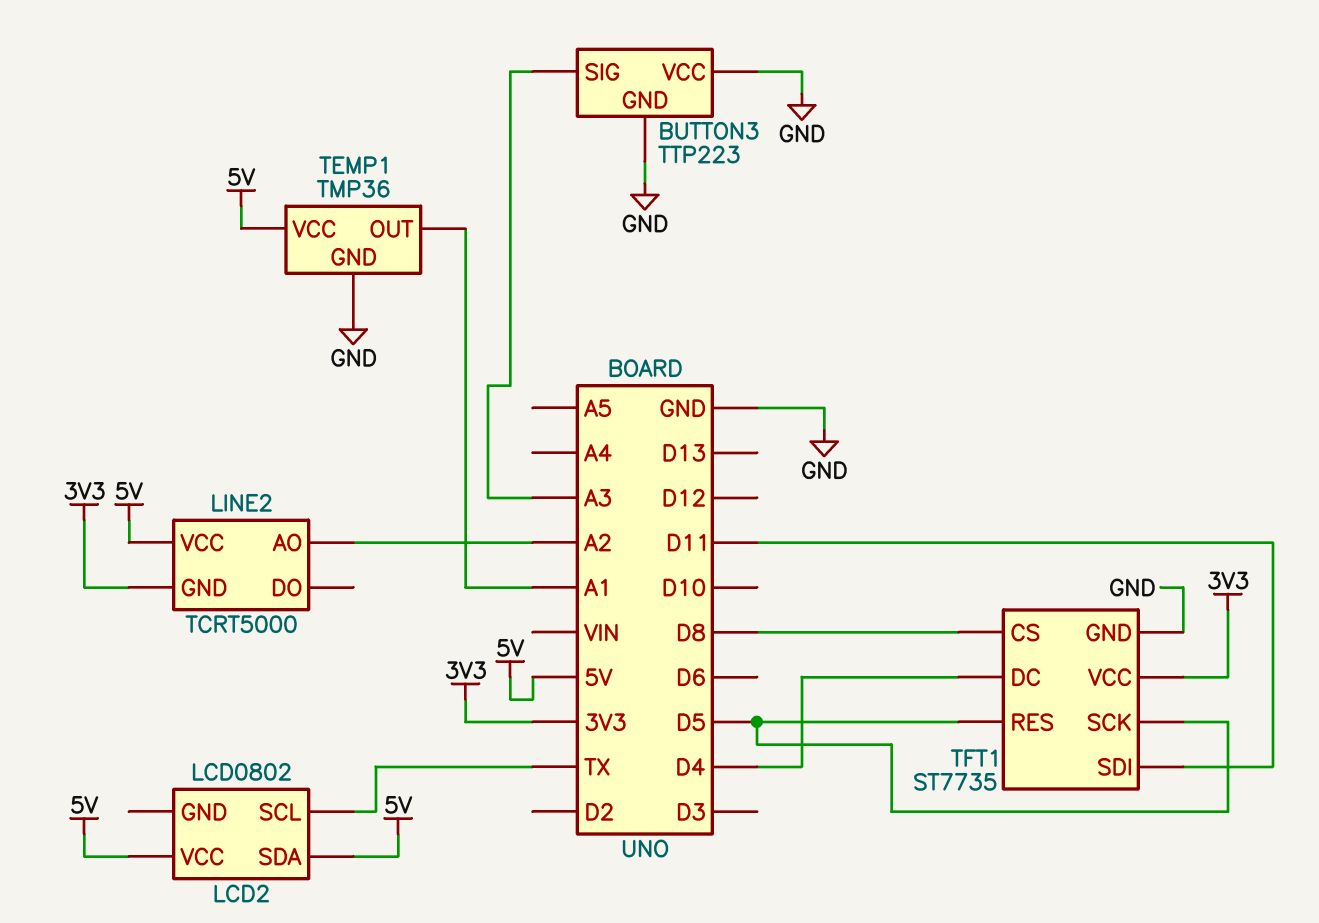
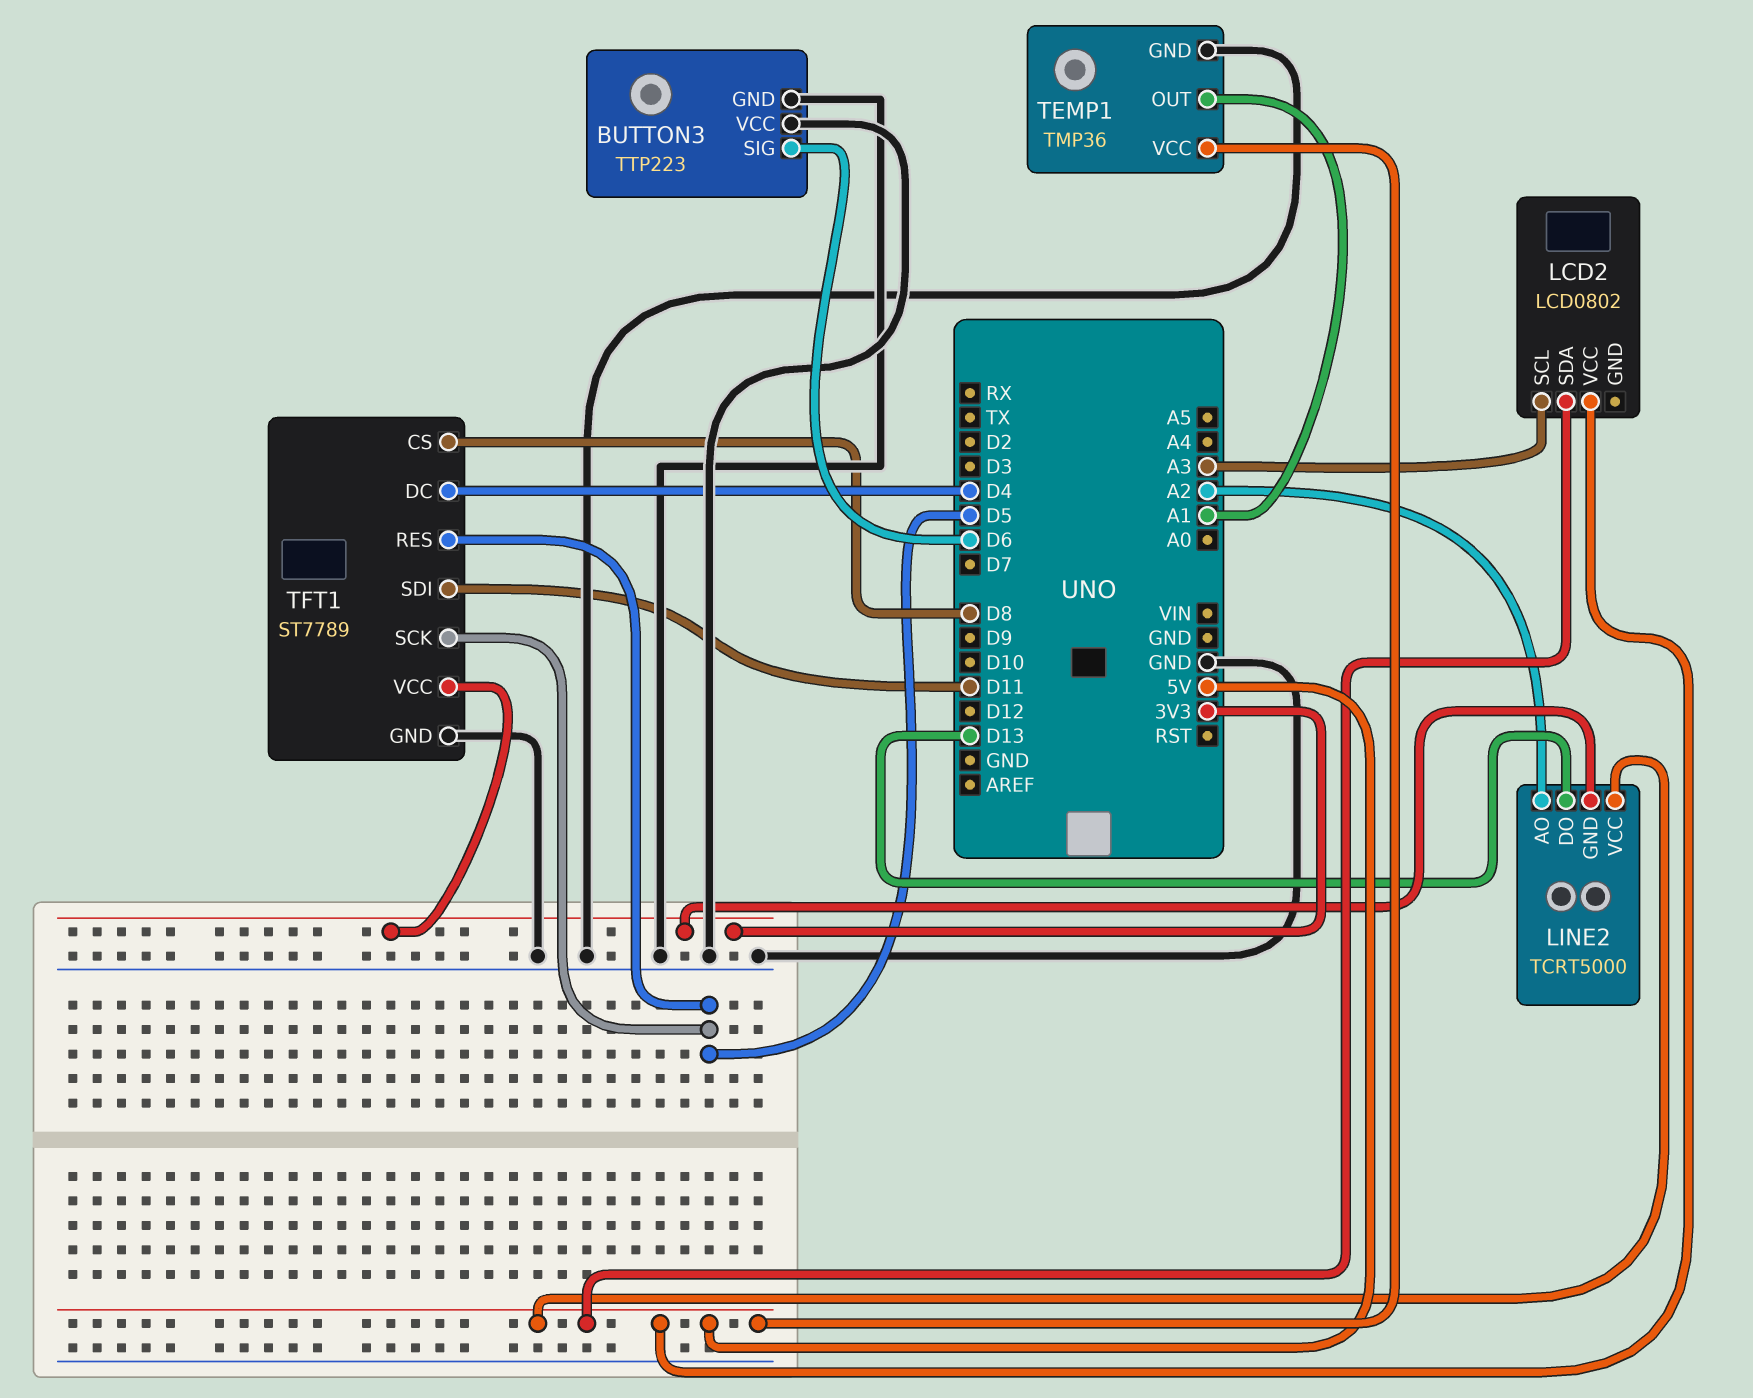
BUTTON3 pin SIG: A3 -> D6
LCD2 pin SCL: TX -> A3
LINE2 pin DO: none -> D13
TFT1: ST7735 -> ST7789

